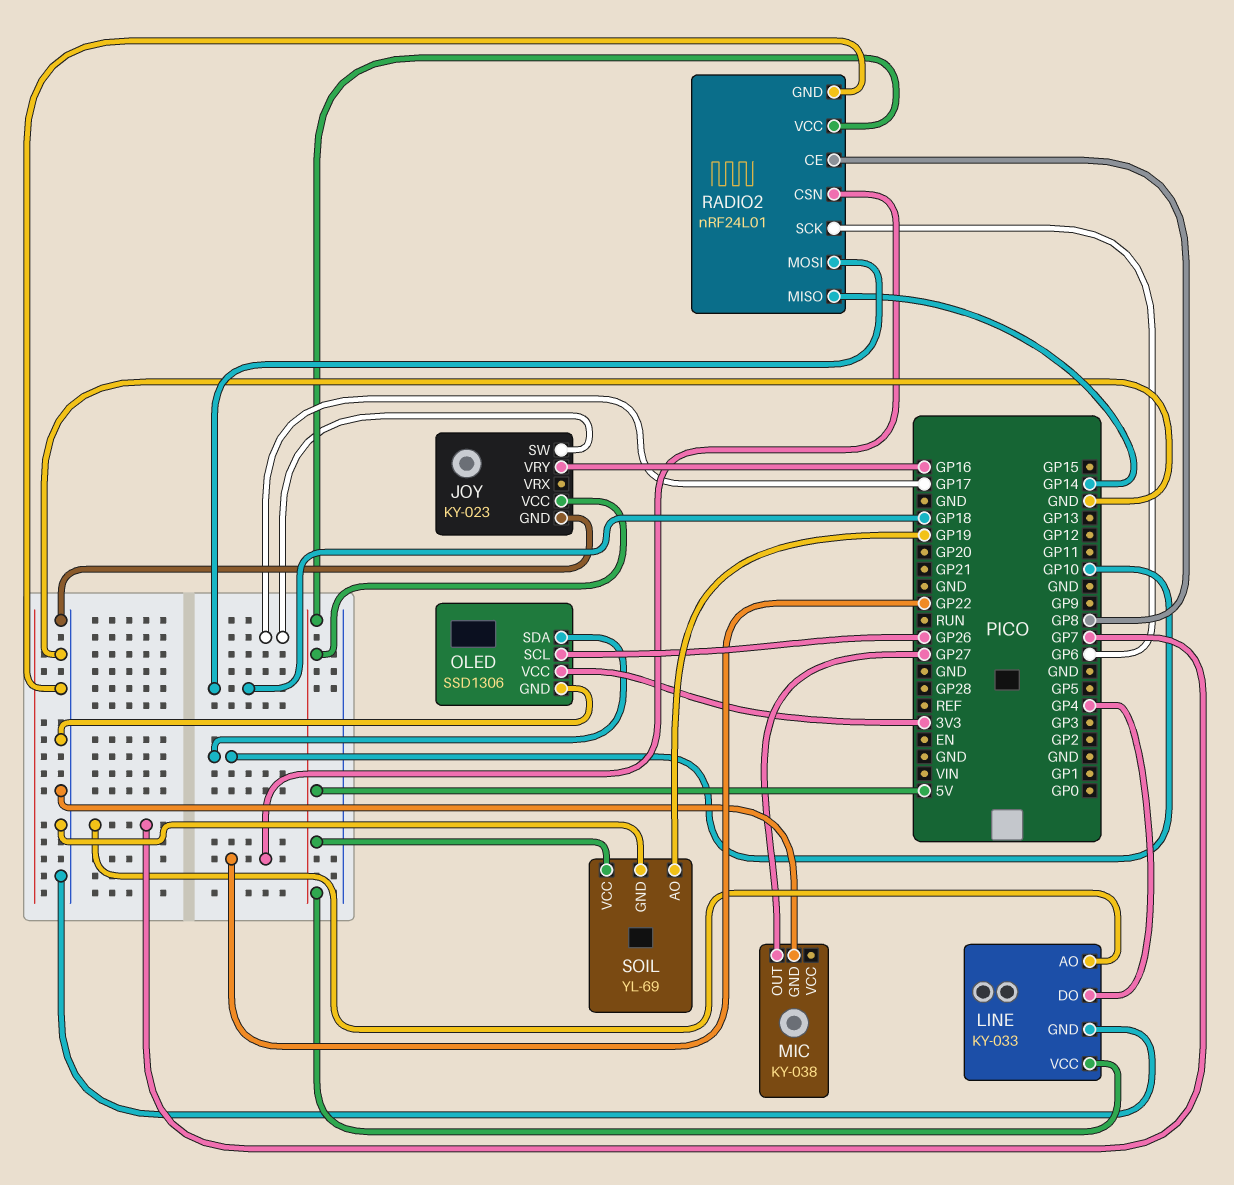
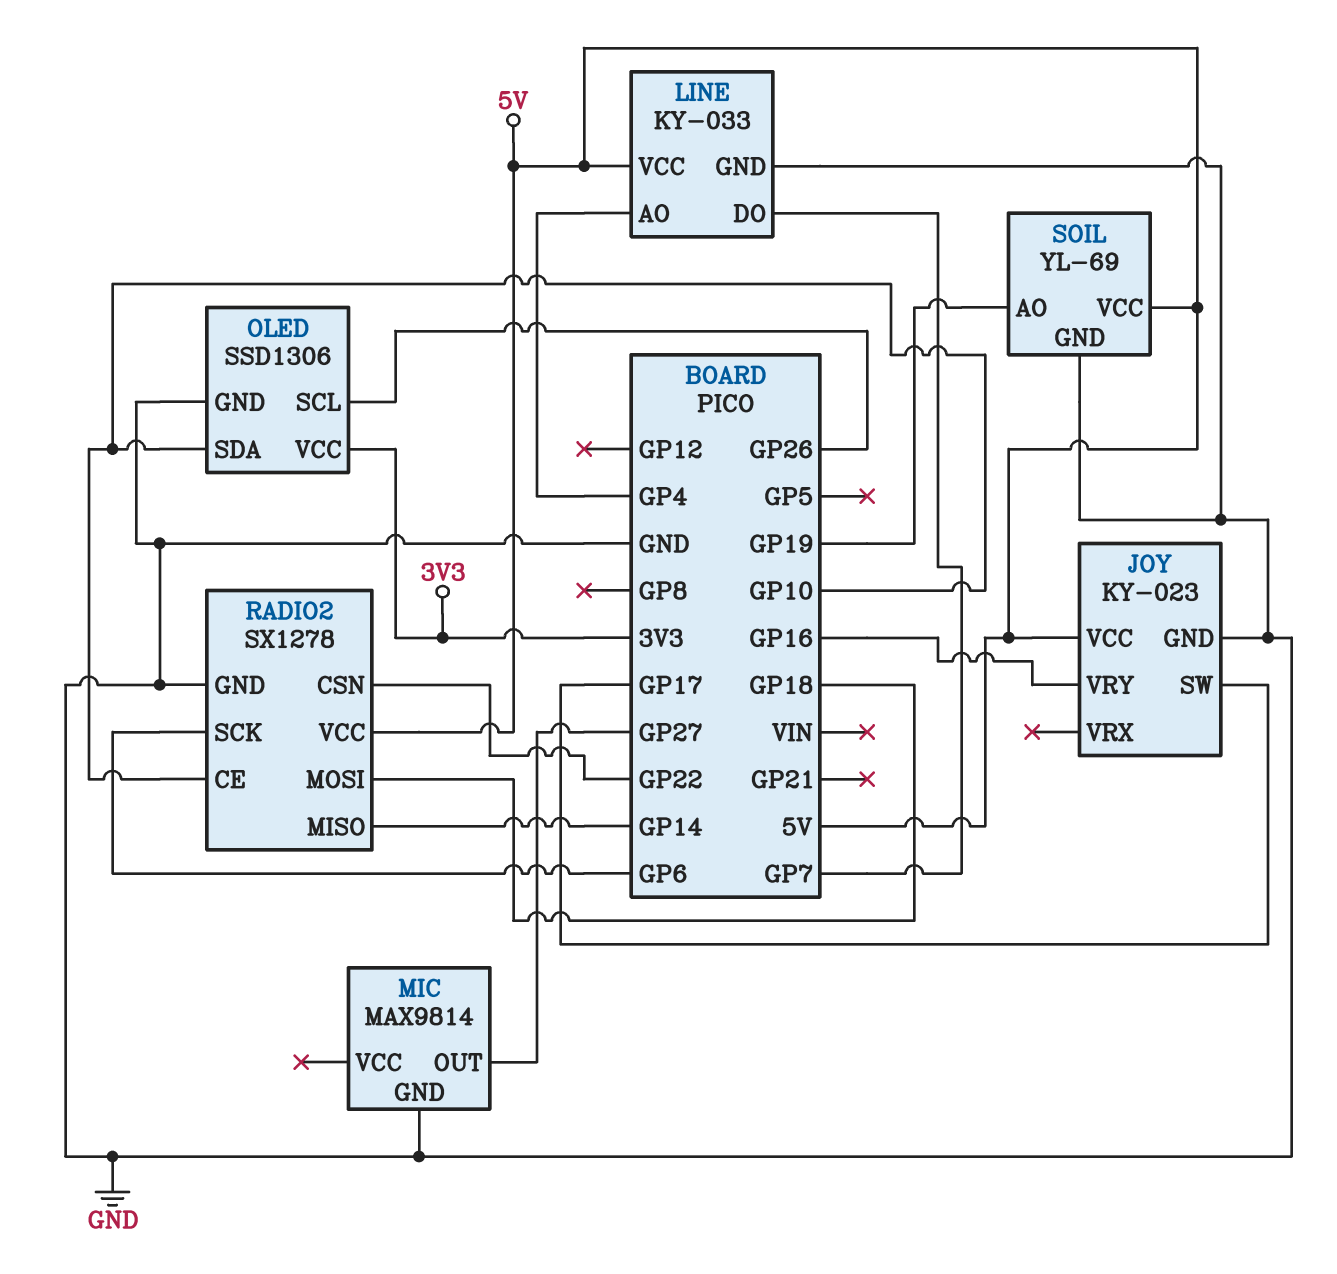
LINE pin AO: GP7 -> GP4
LINE pin DO: GP4 -> GP7
MIC: KY-038 -> MAX9814
RADIO2: nRF24L01 -> SX1278
RADIO2 pin CE: GP8 -> GP10

